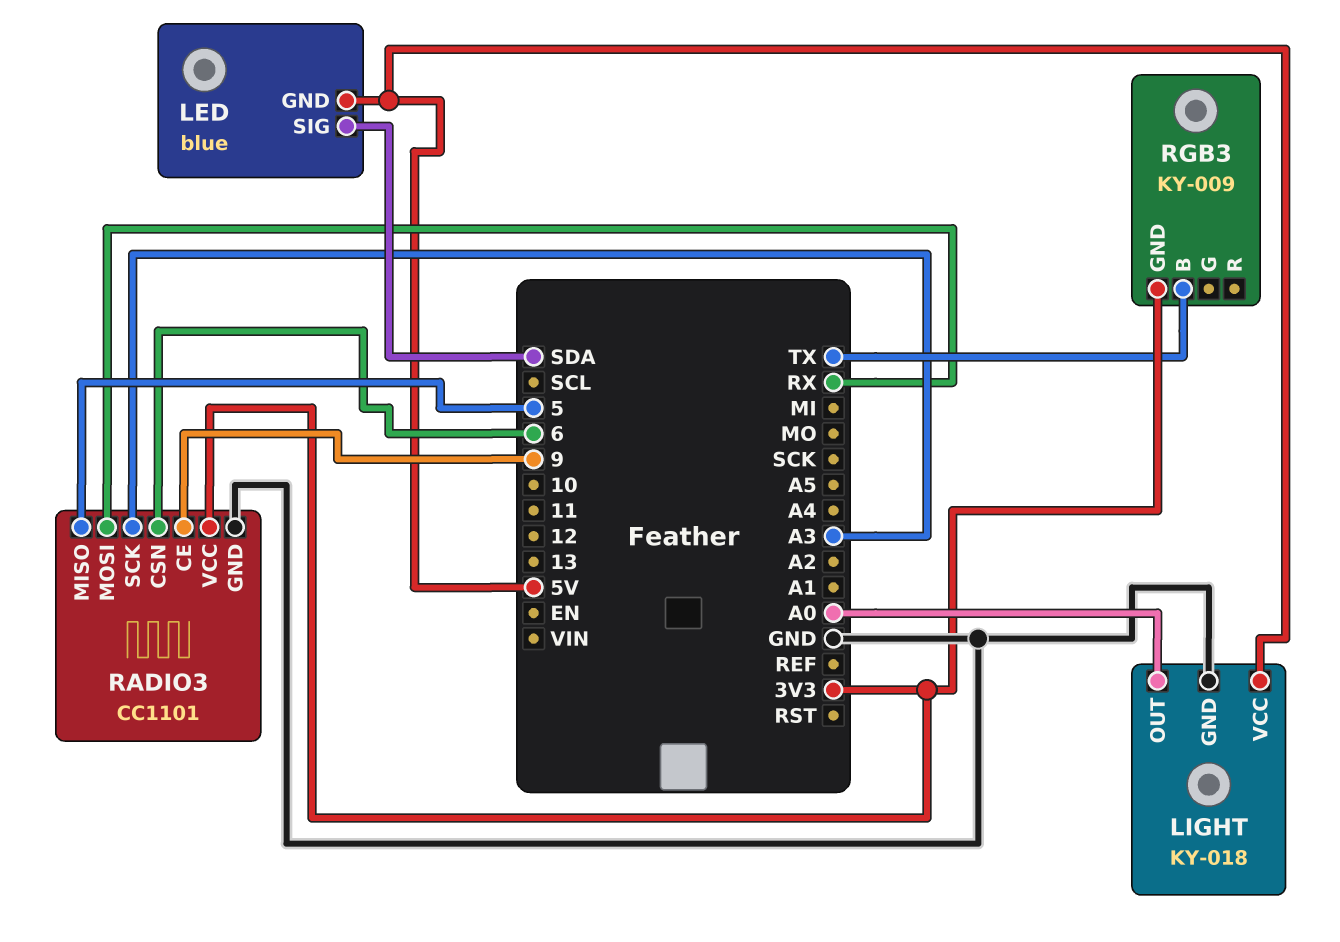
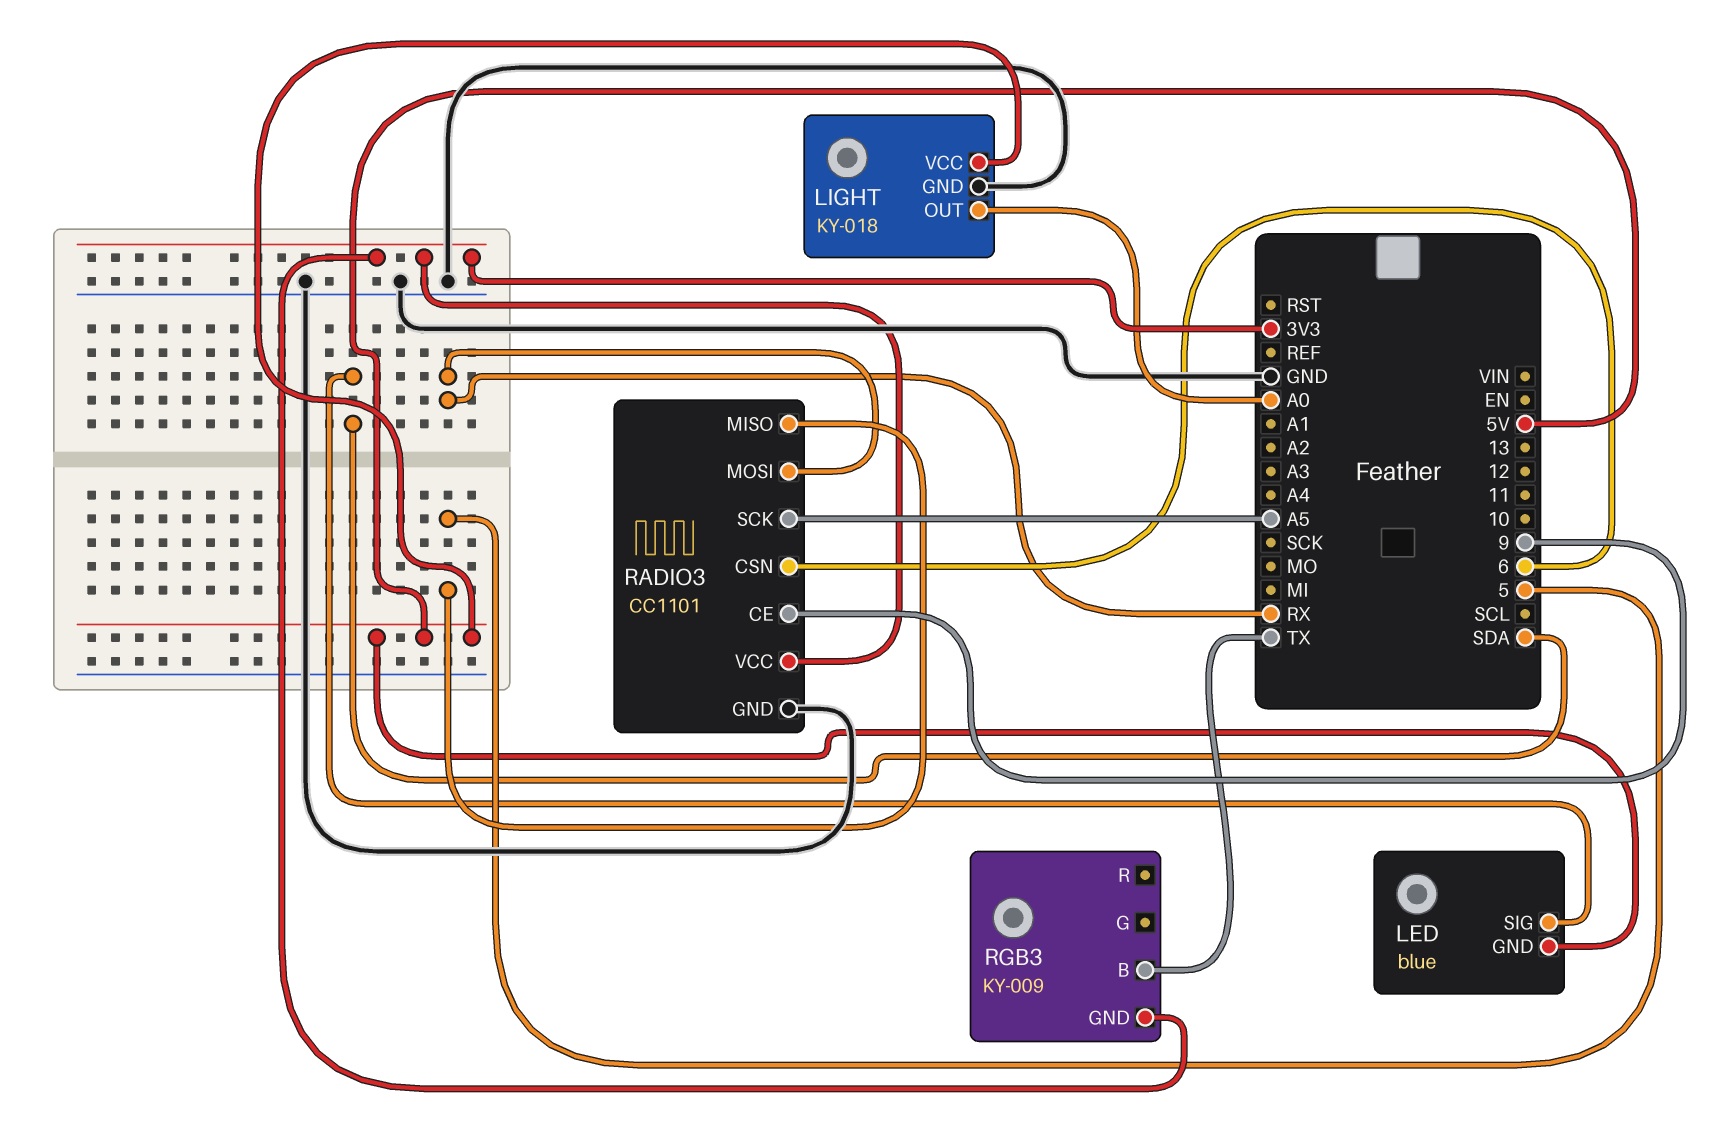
RADIO3 pin SCK: A3 -> A5

